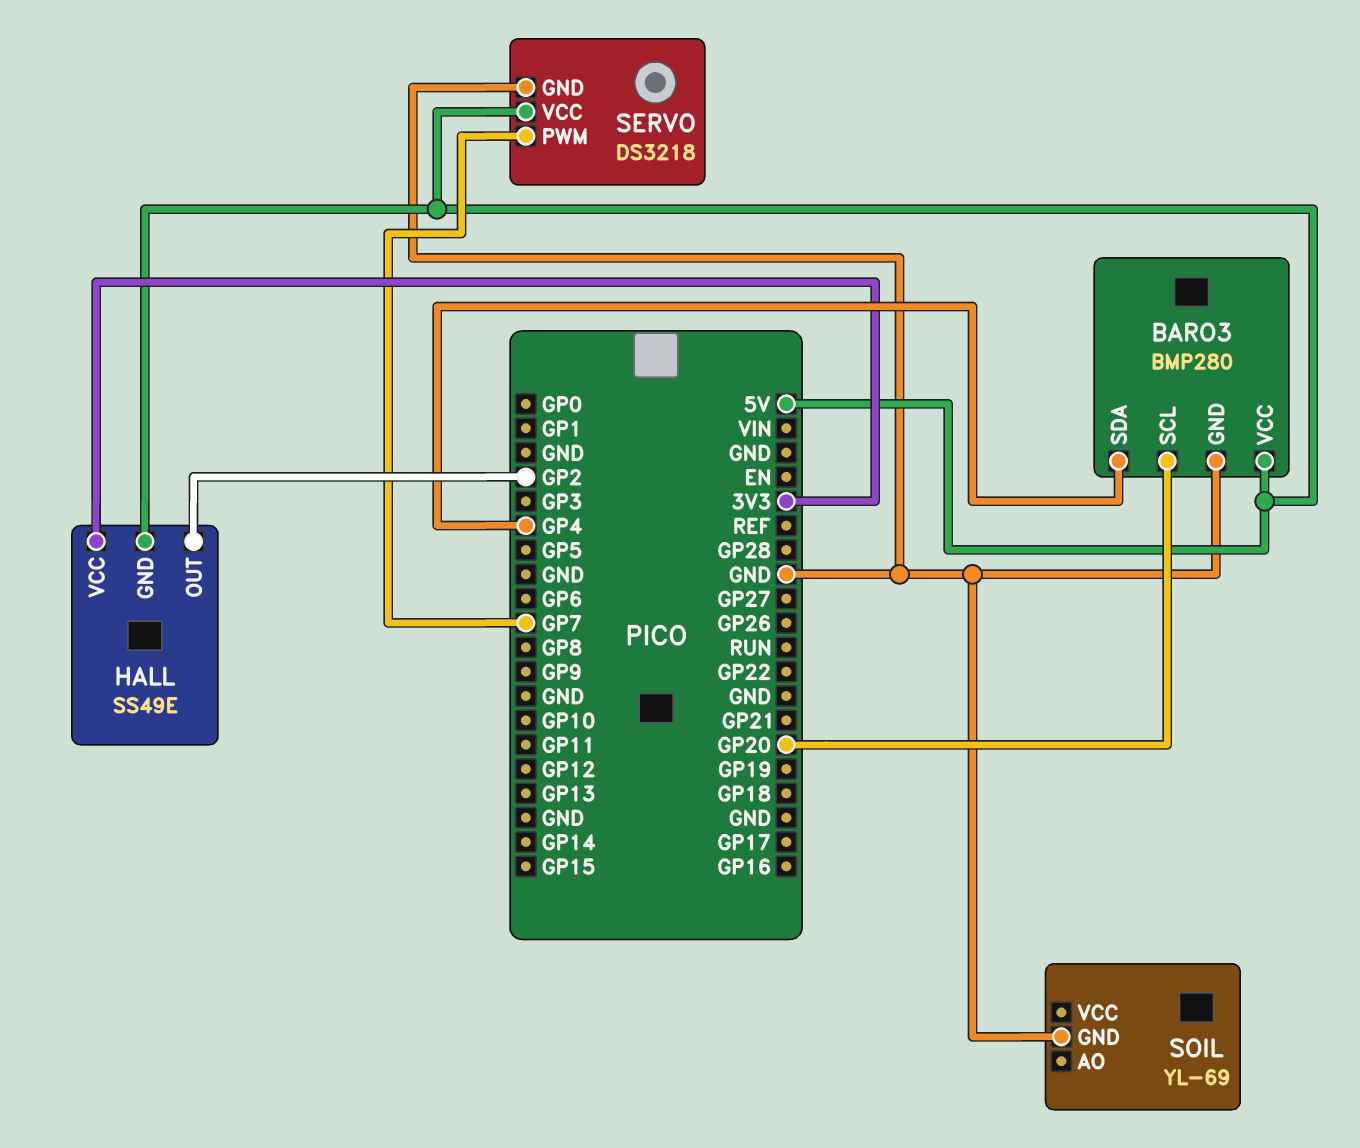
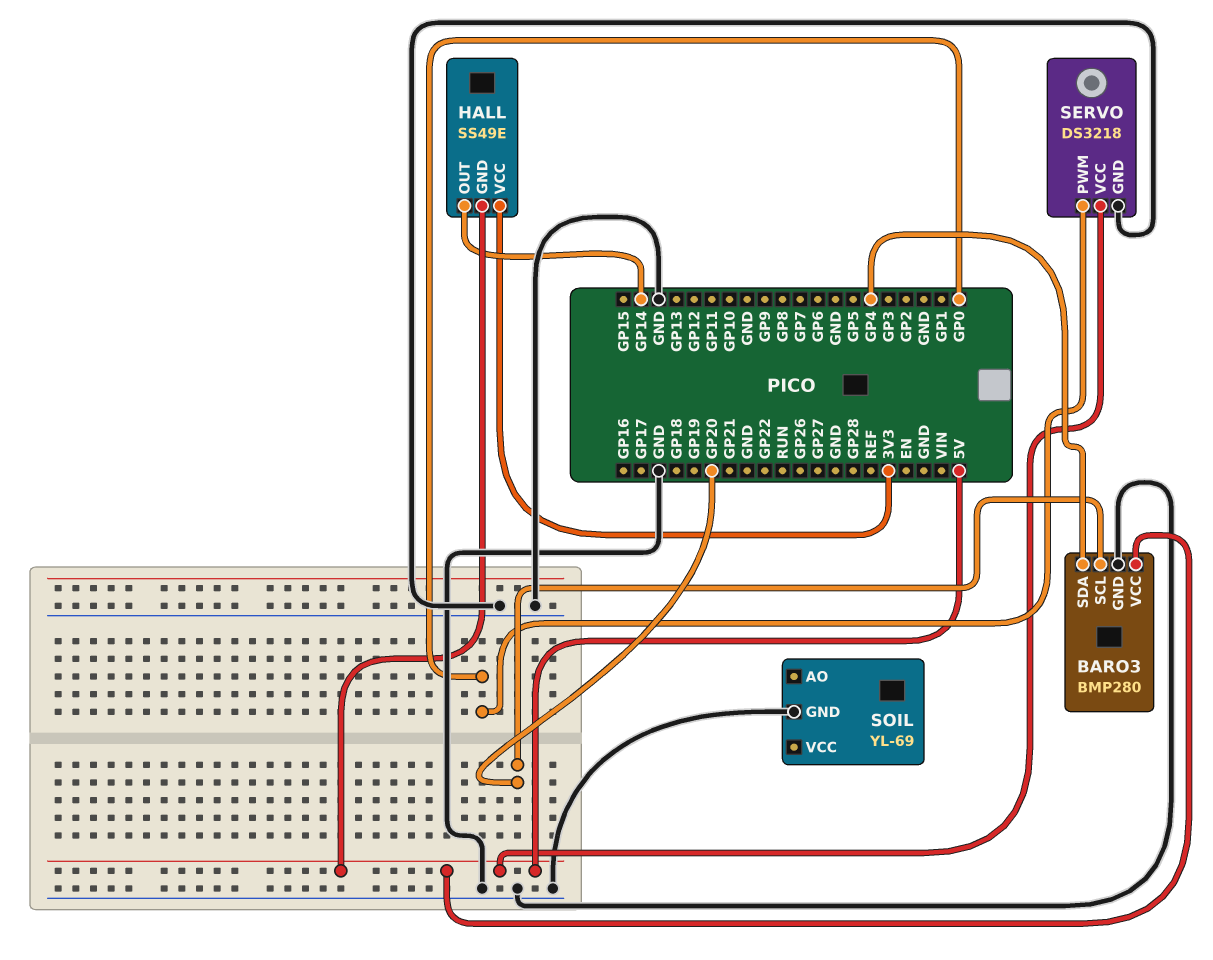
HALL pin OUT: GP2 -> GP14
SERVO pin PWM: GP7 -> GP0

